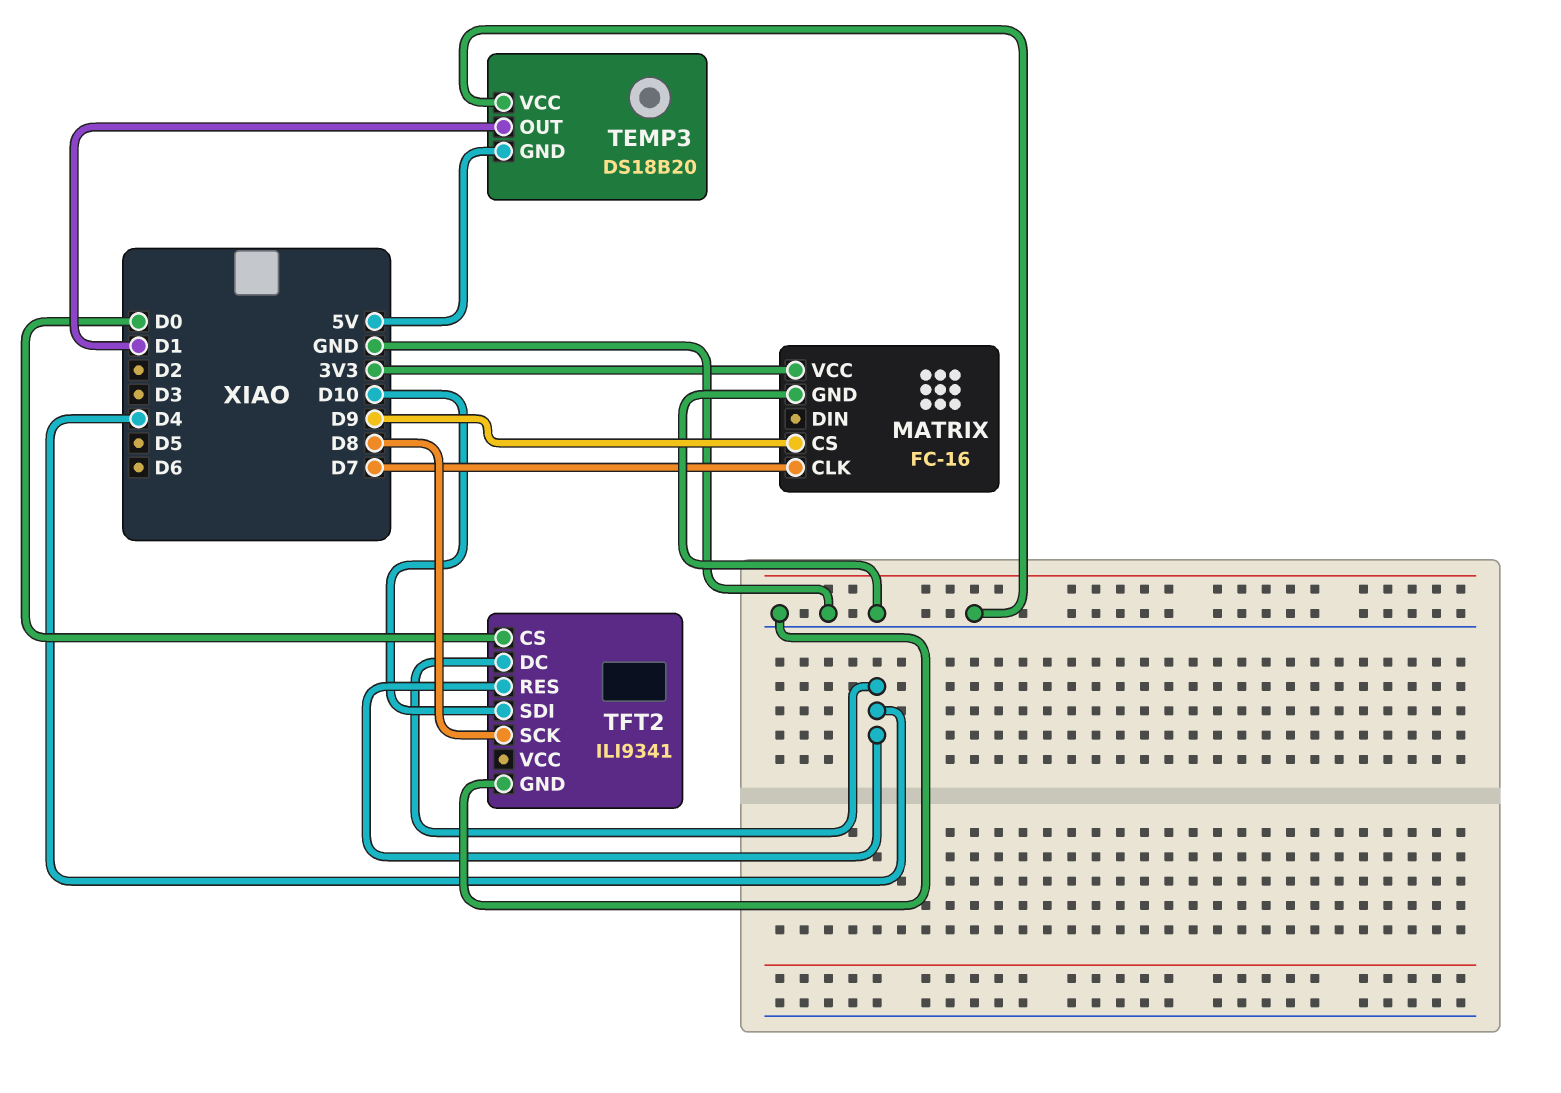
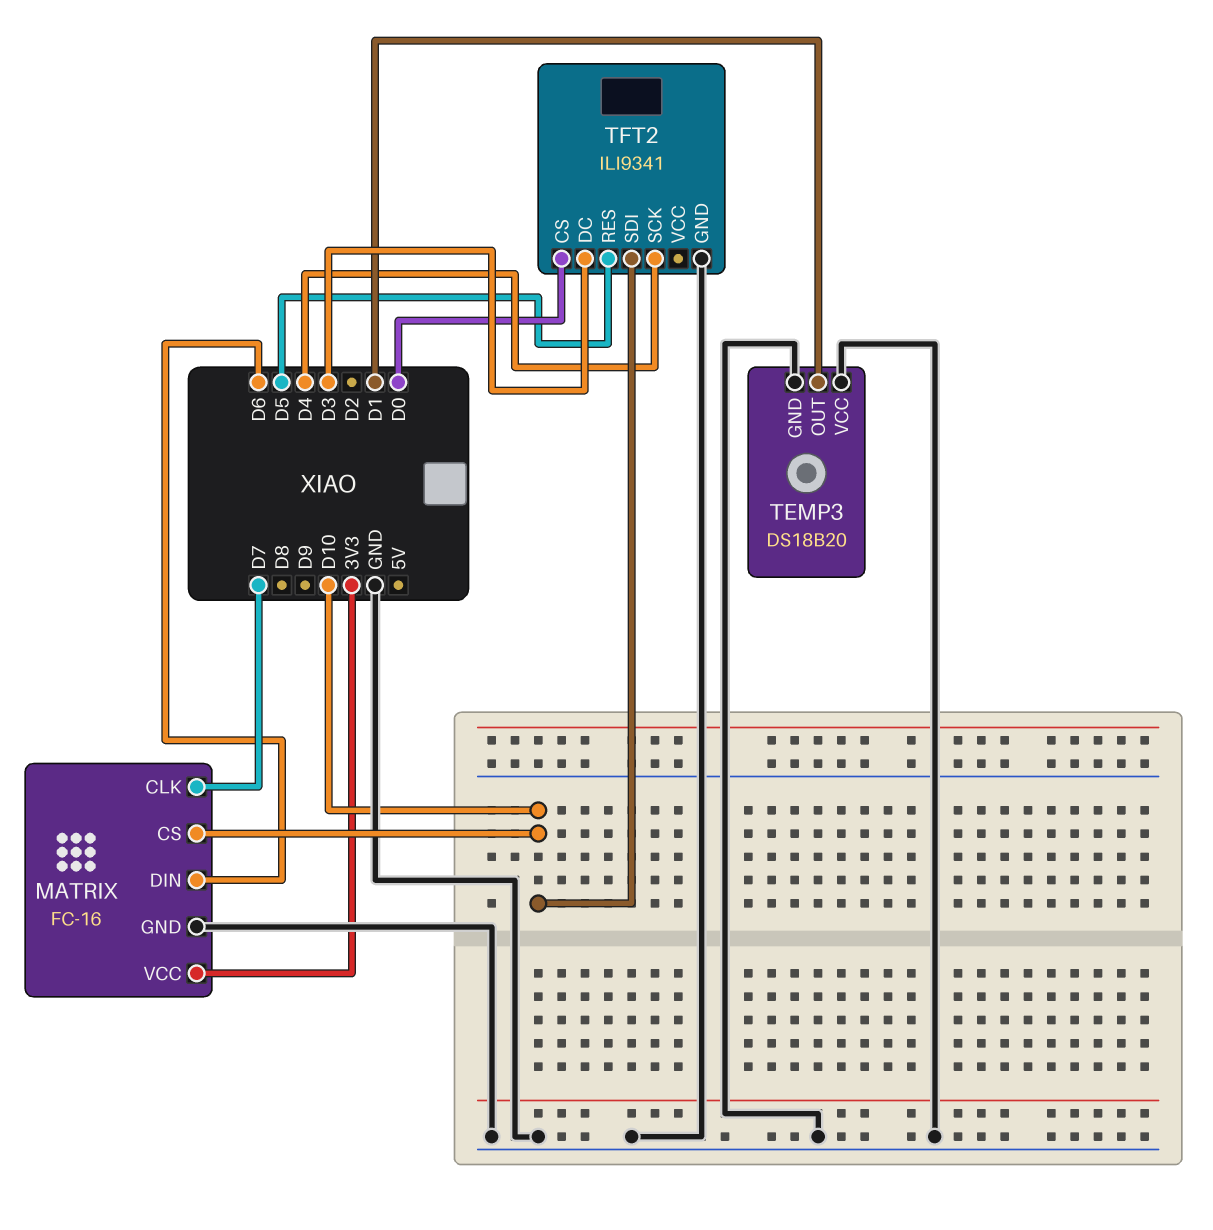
MATRIX pin CS: D9 -> D10
MATRIX pin DIN: none -> D6
TEMP3 pin GND: 5V -> GND
TFT2 pin DC: D4 -> D3
TFT2 pin RES: D4 -> D5
TFT2 pin SCK: D8 -> D4

